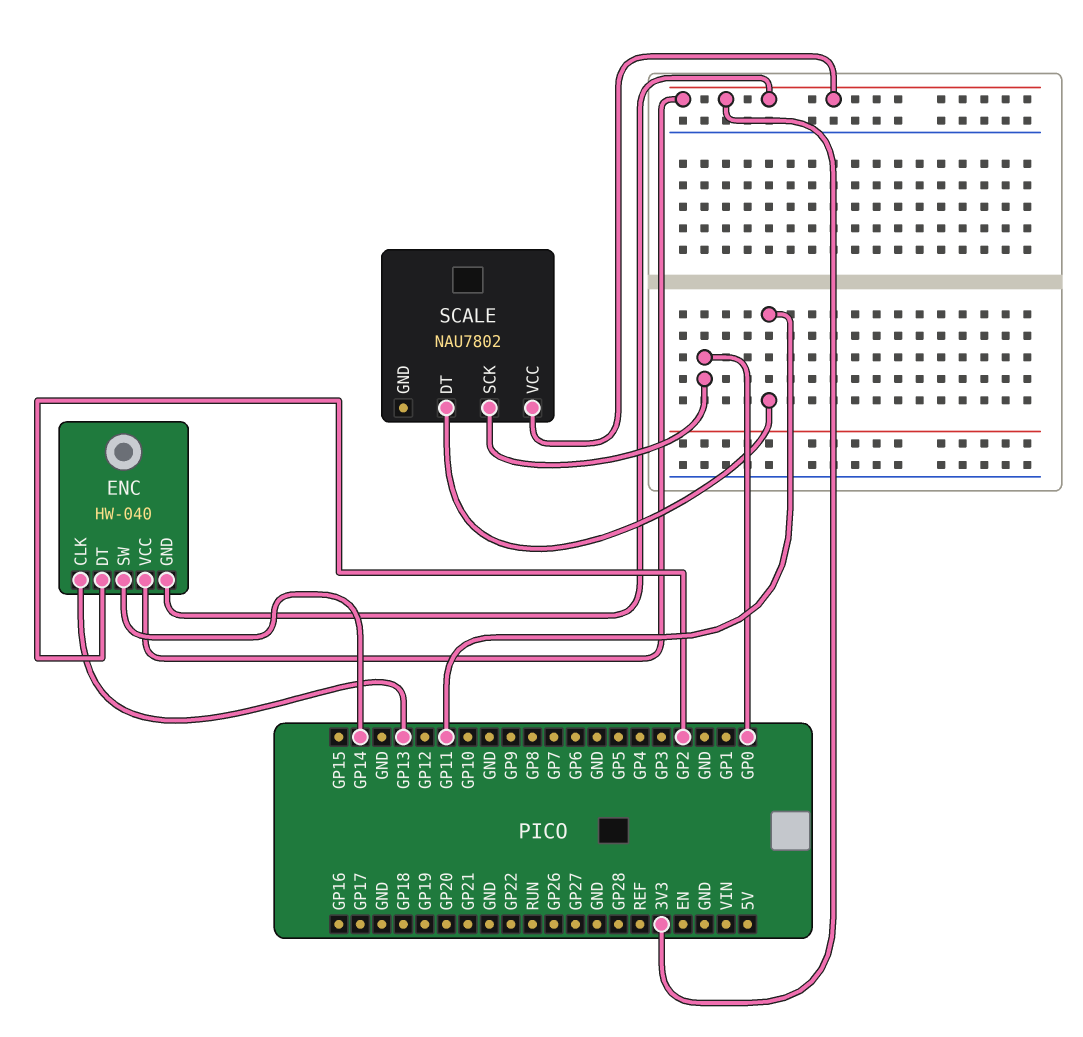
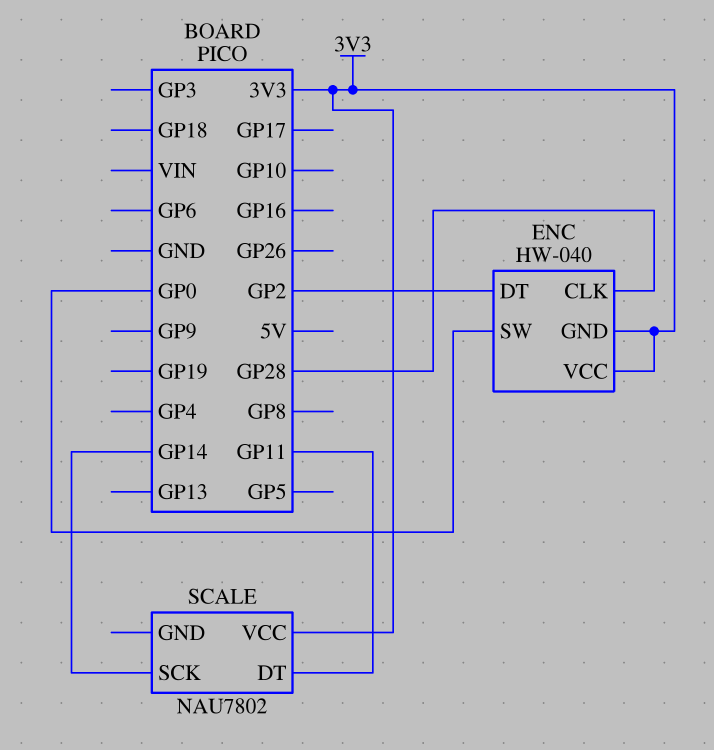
ENC pin CLK: GP13 -> GP28
ENC pin SW: GP14 -> GP0
SCALE pin SCK: GP0 -> GP14

